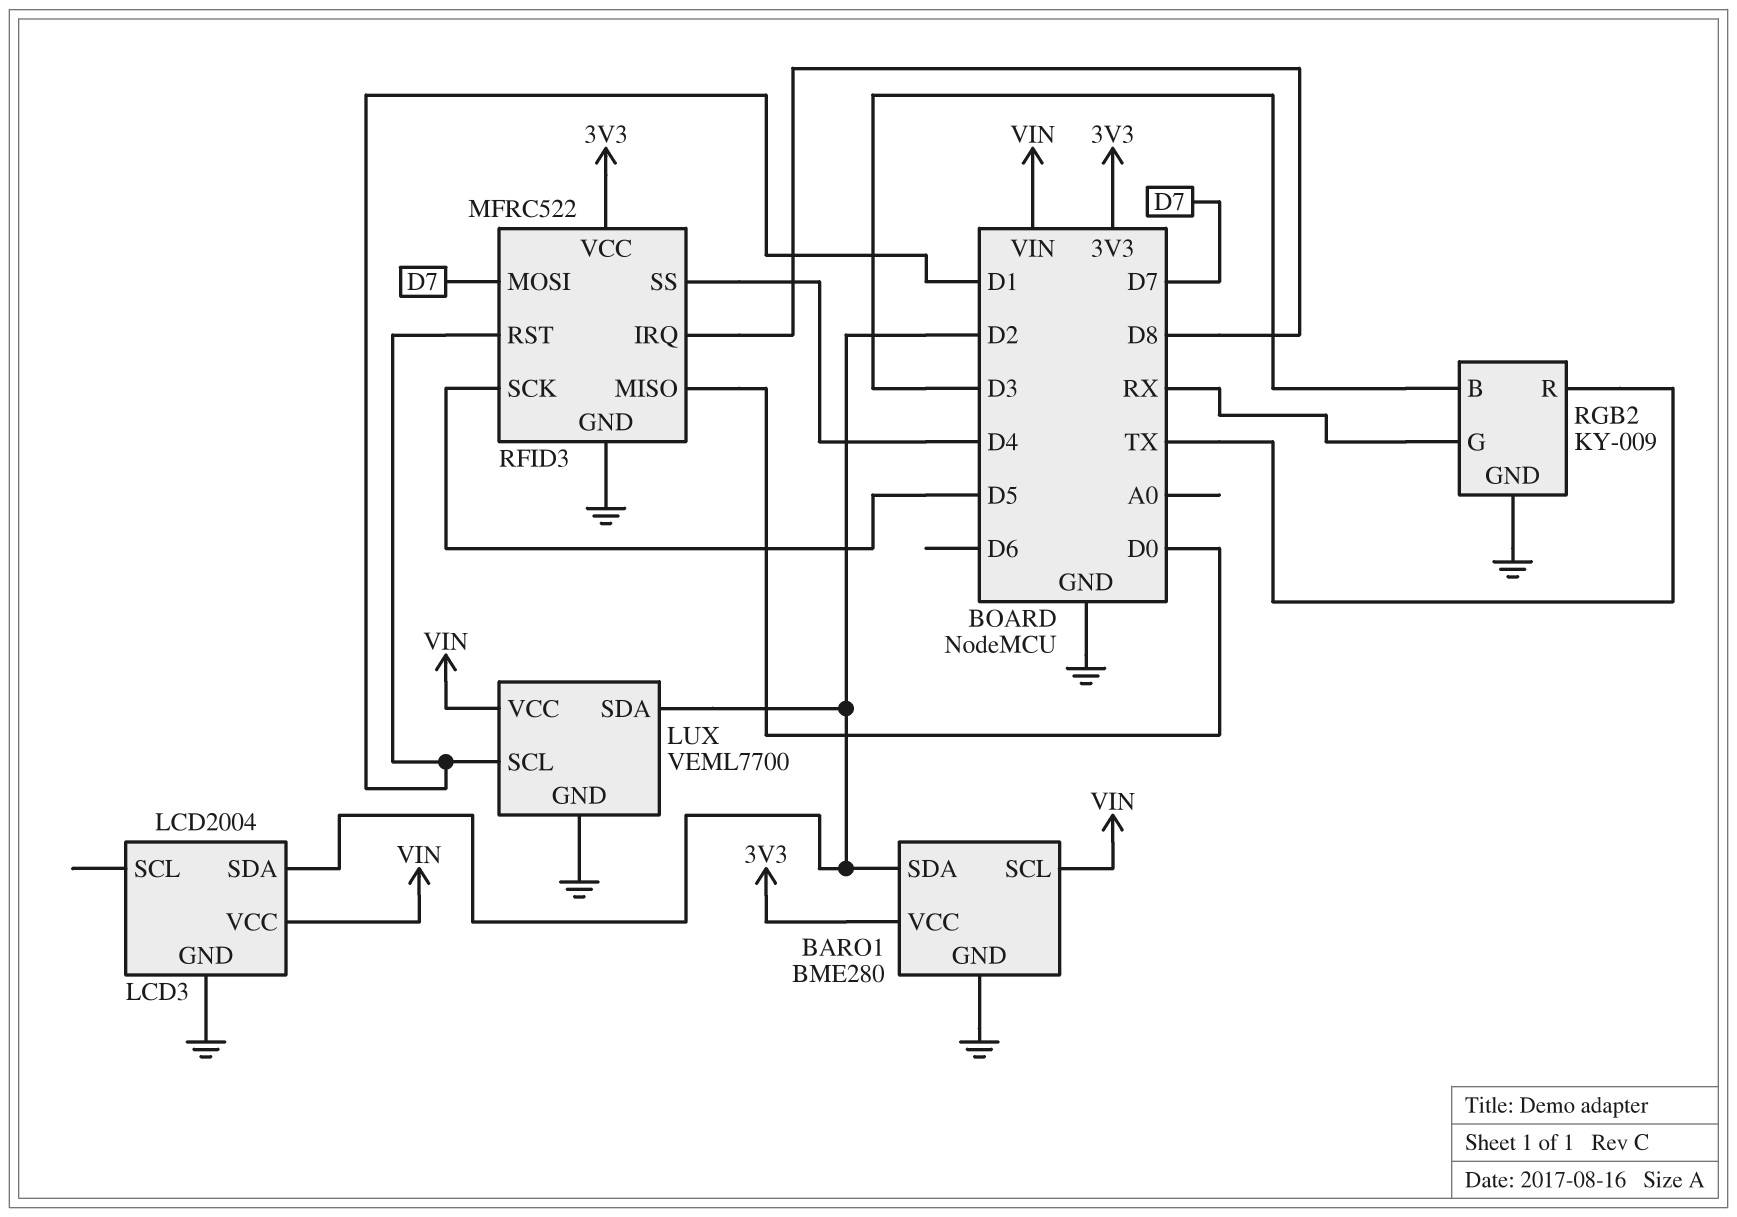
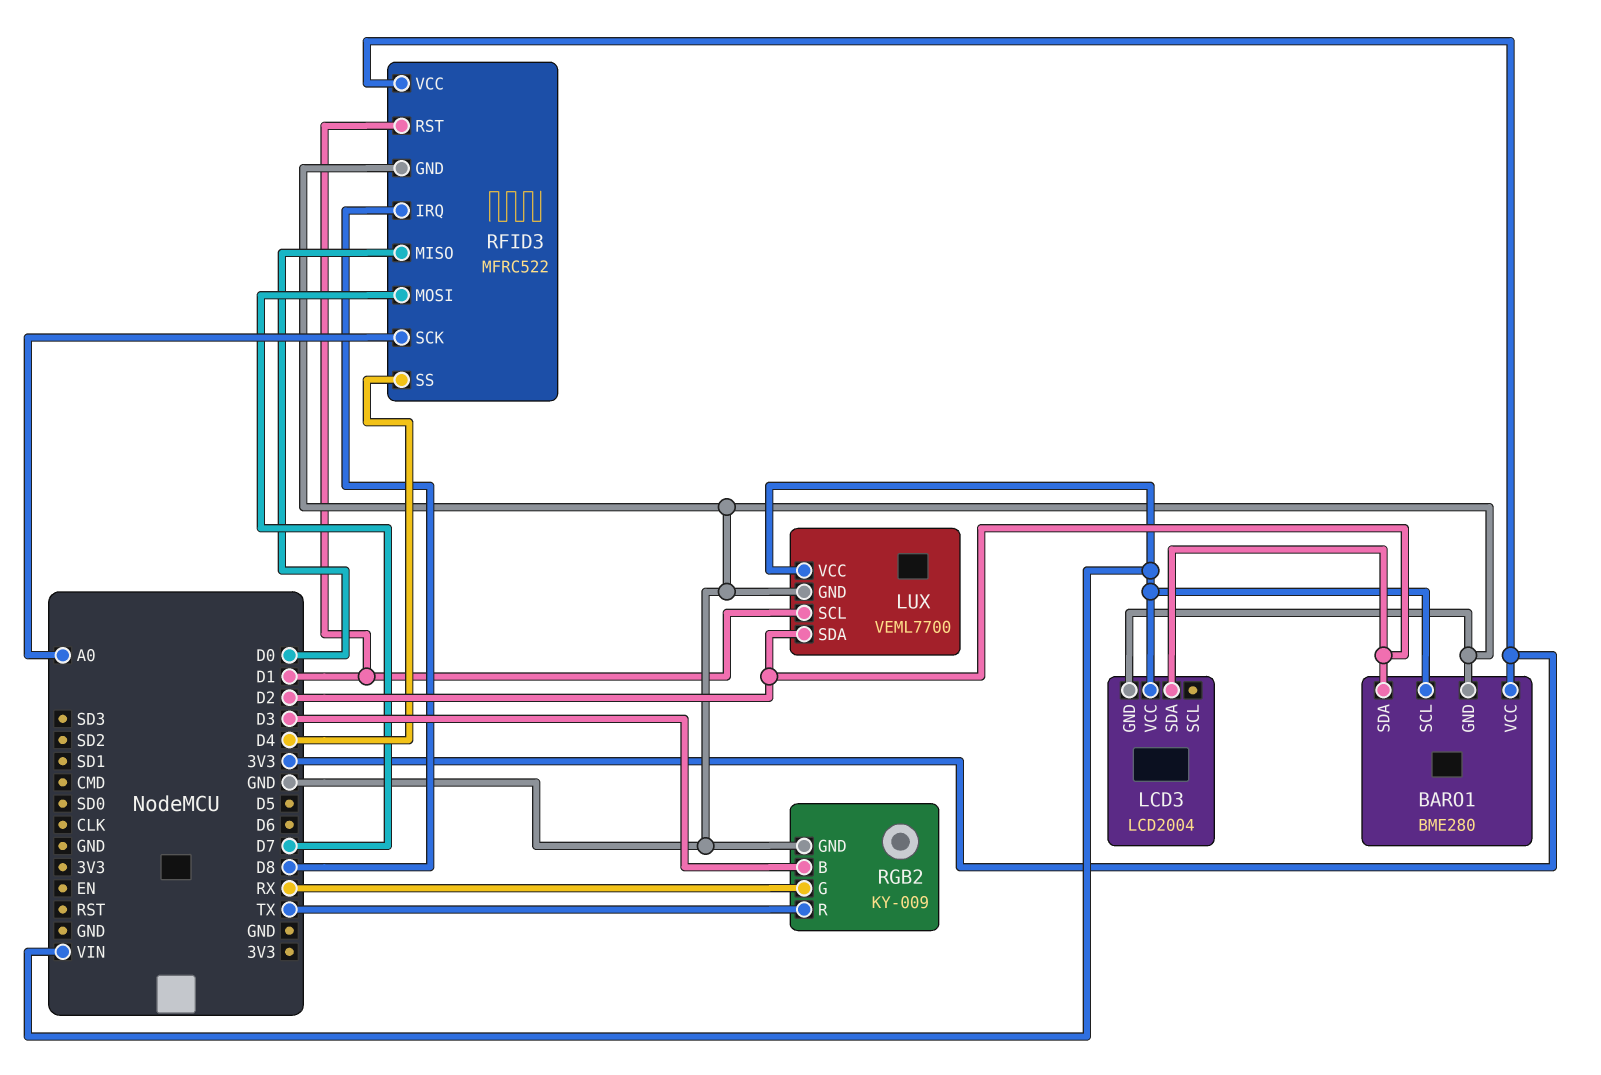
RFID3 pin SCK: D5 -> A0

